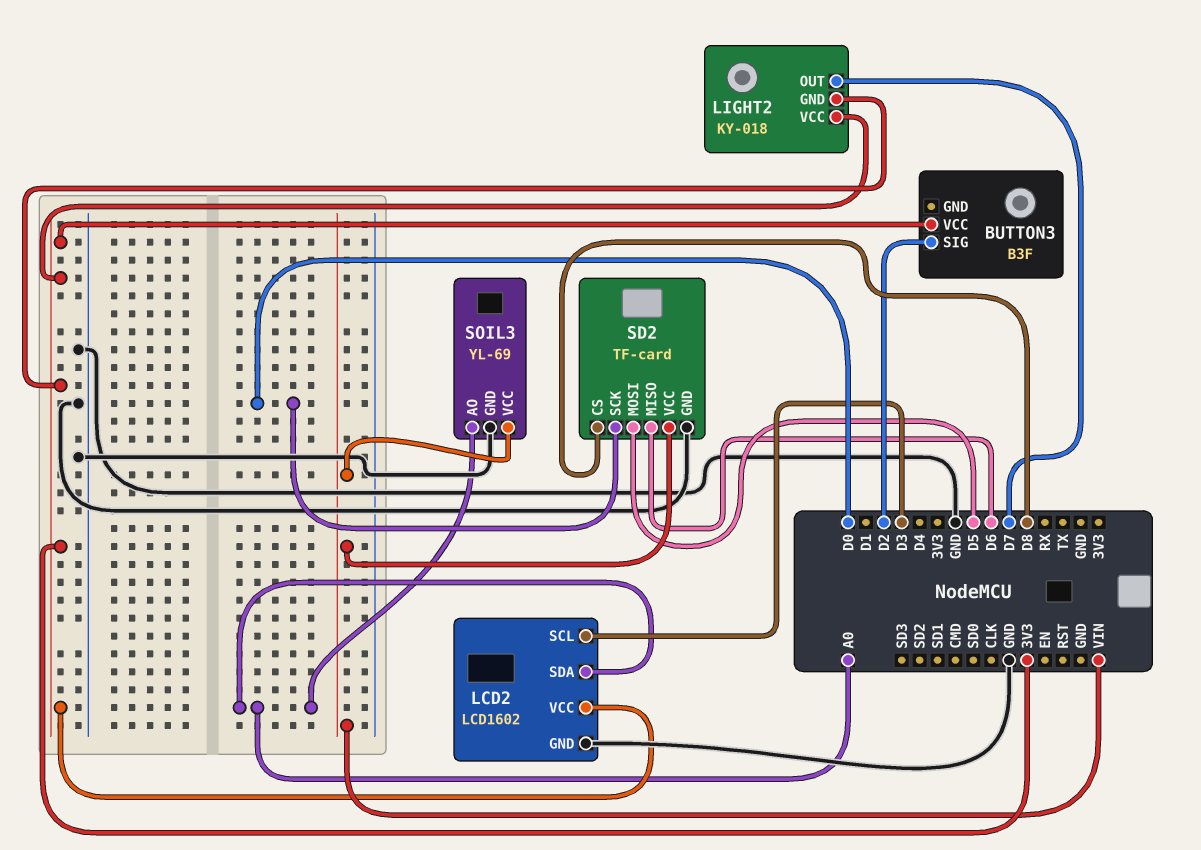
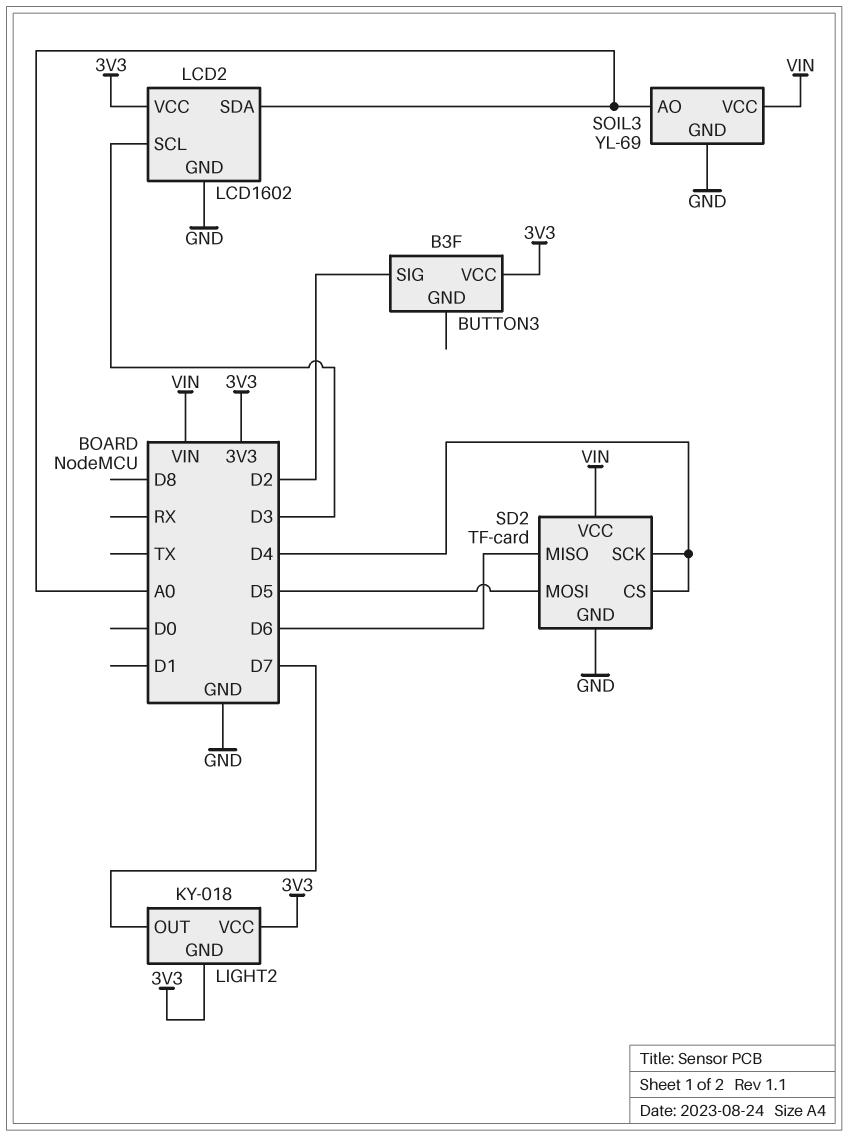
SD2 pin CS: D8 -> D4
SD2 pin SCK: D0 -> D4

